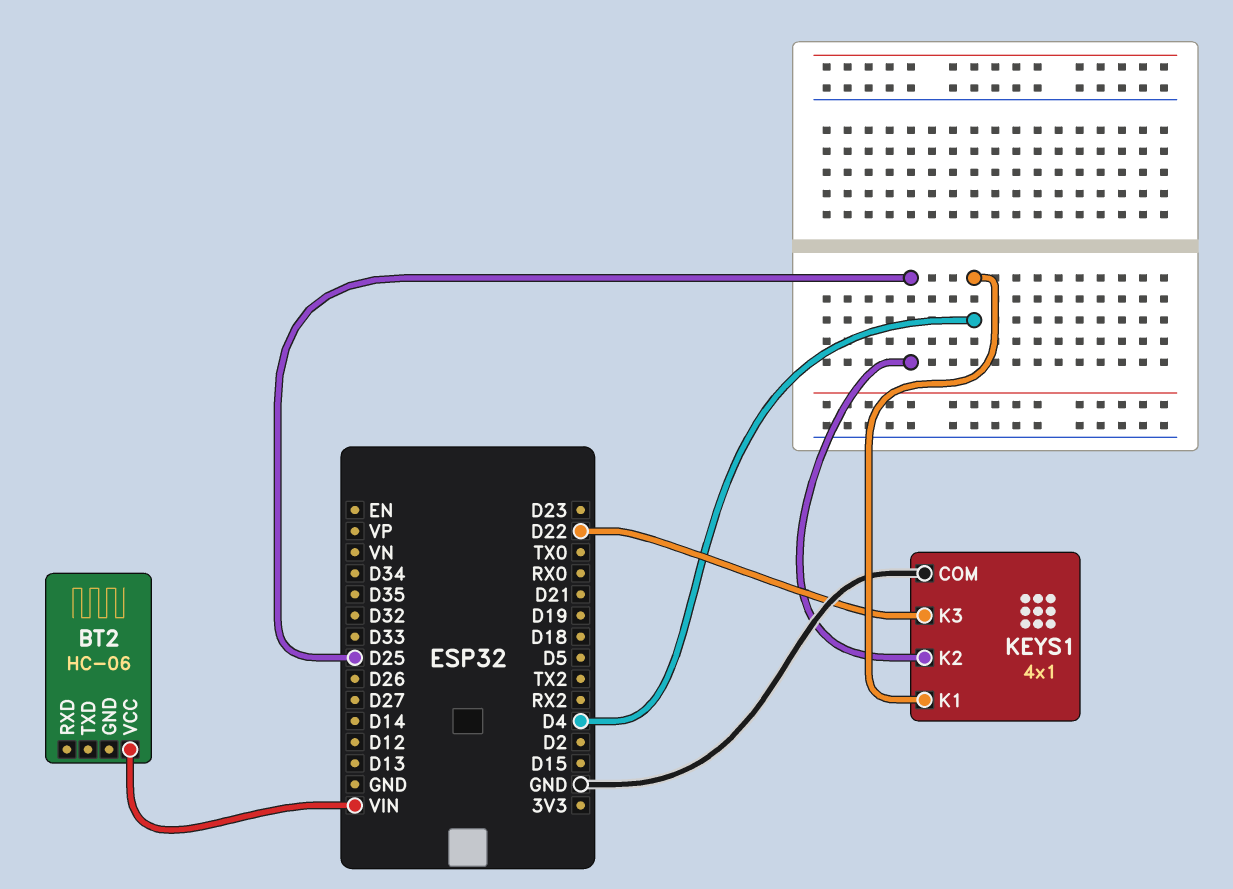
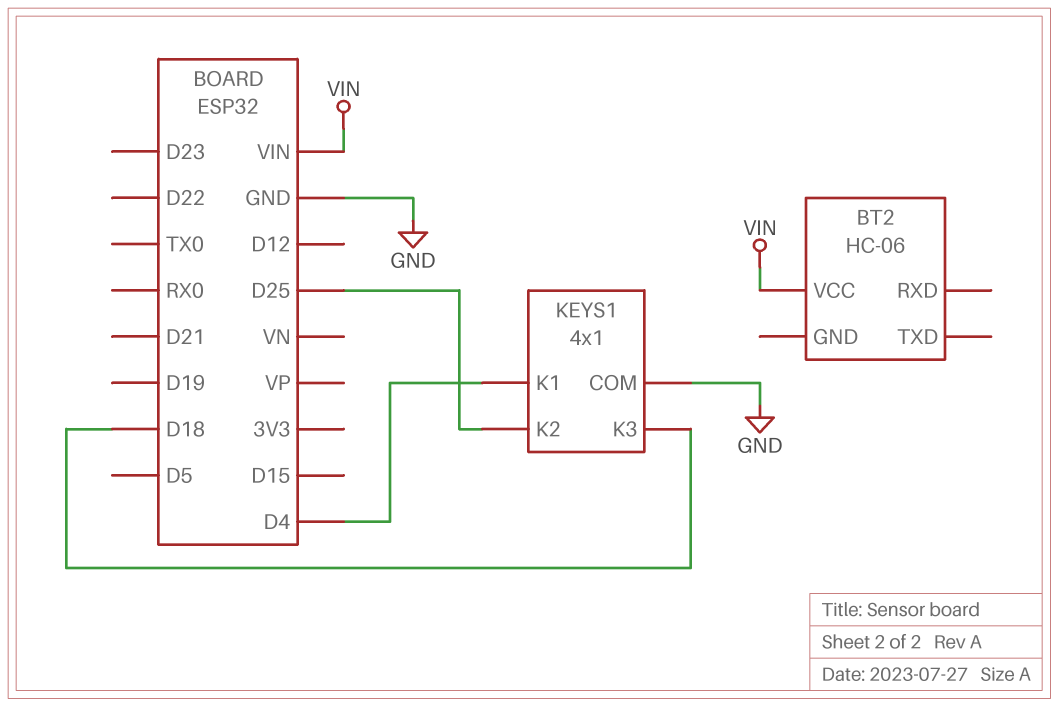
KEYS1 pin K3: D22 -> D18

